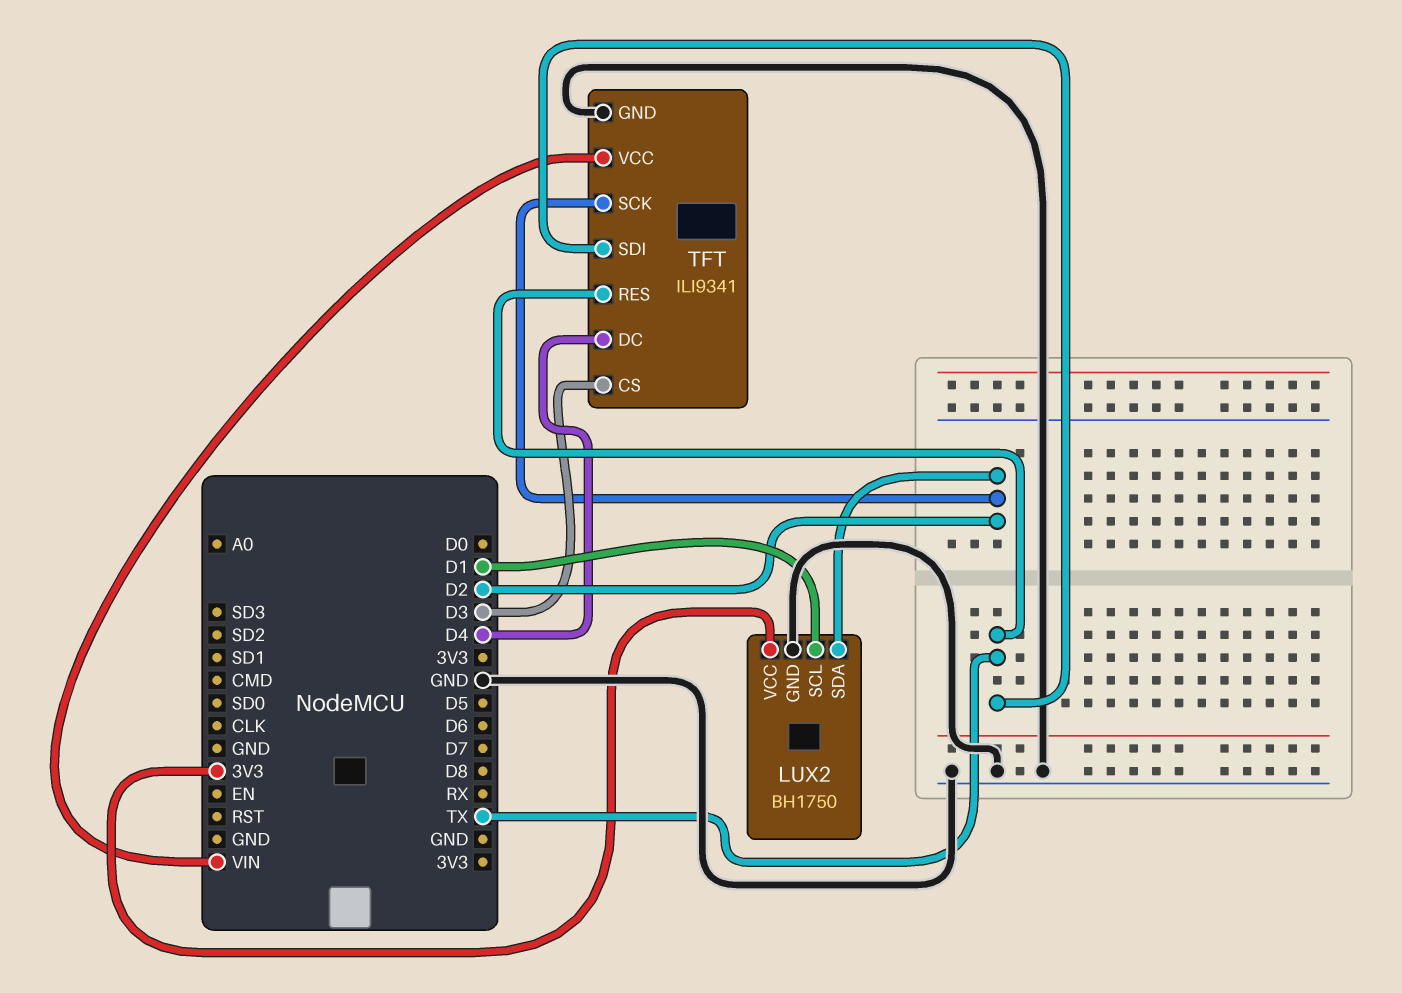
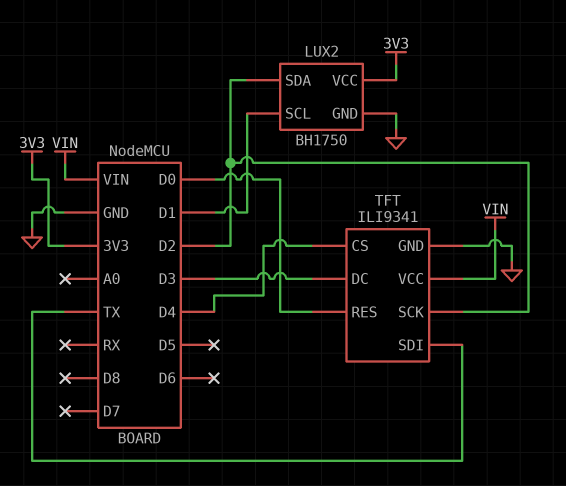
TFT pin CS: D3 -> D4
TFT pin DC: D4 -> D3
TFT pin RES: TX -> D0

